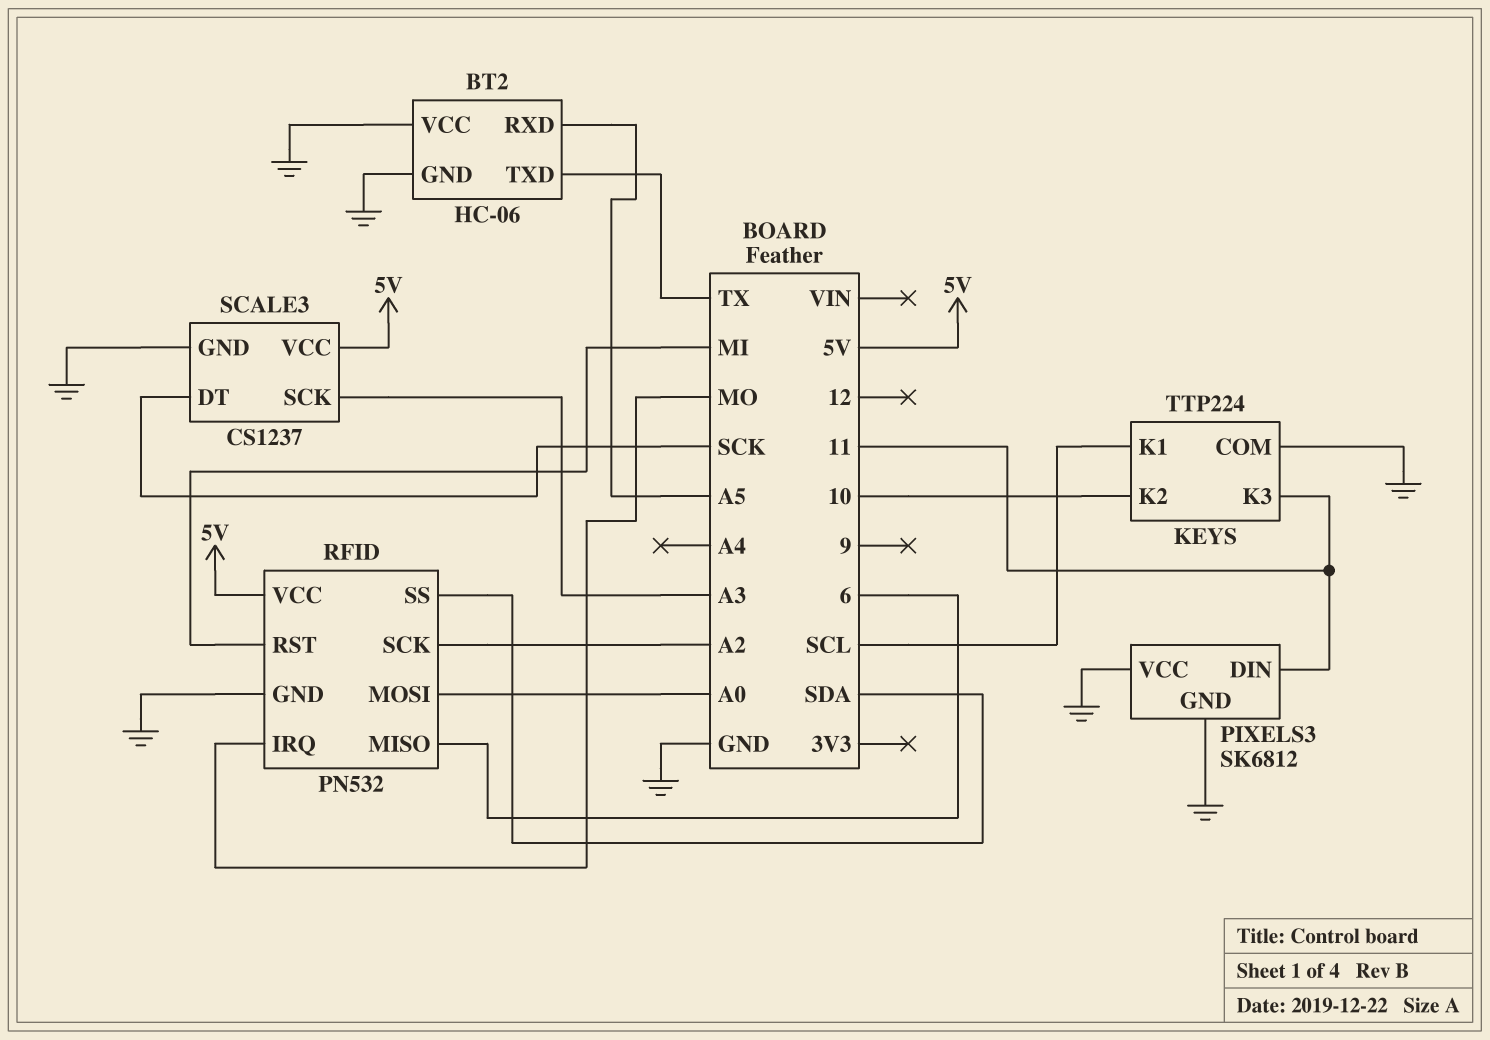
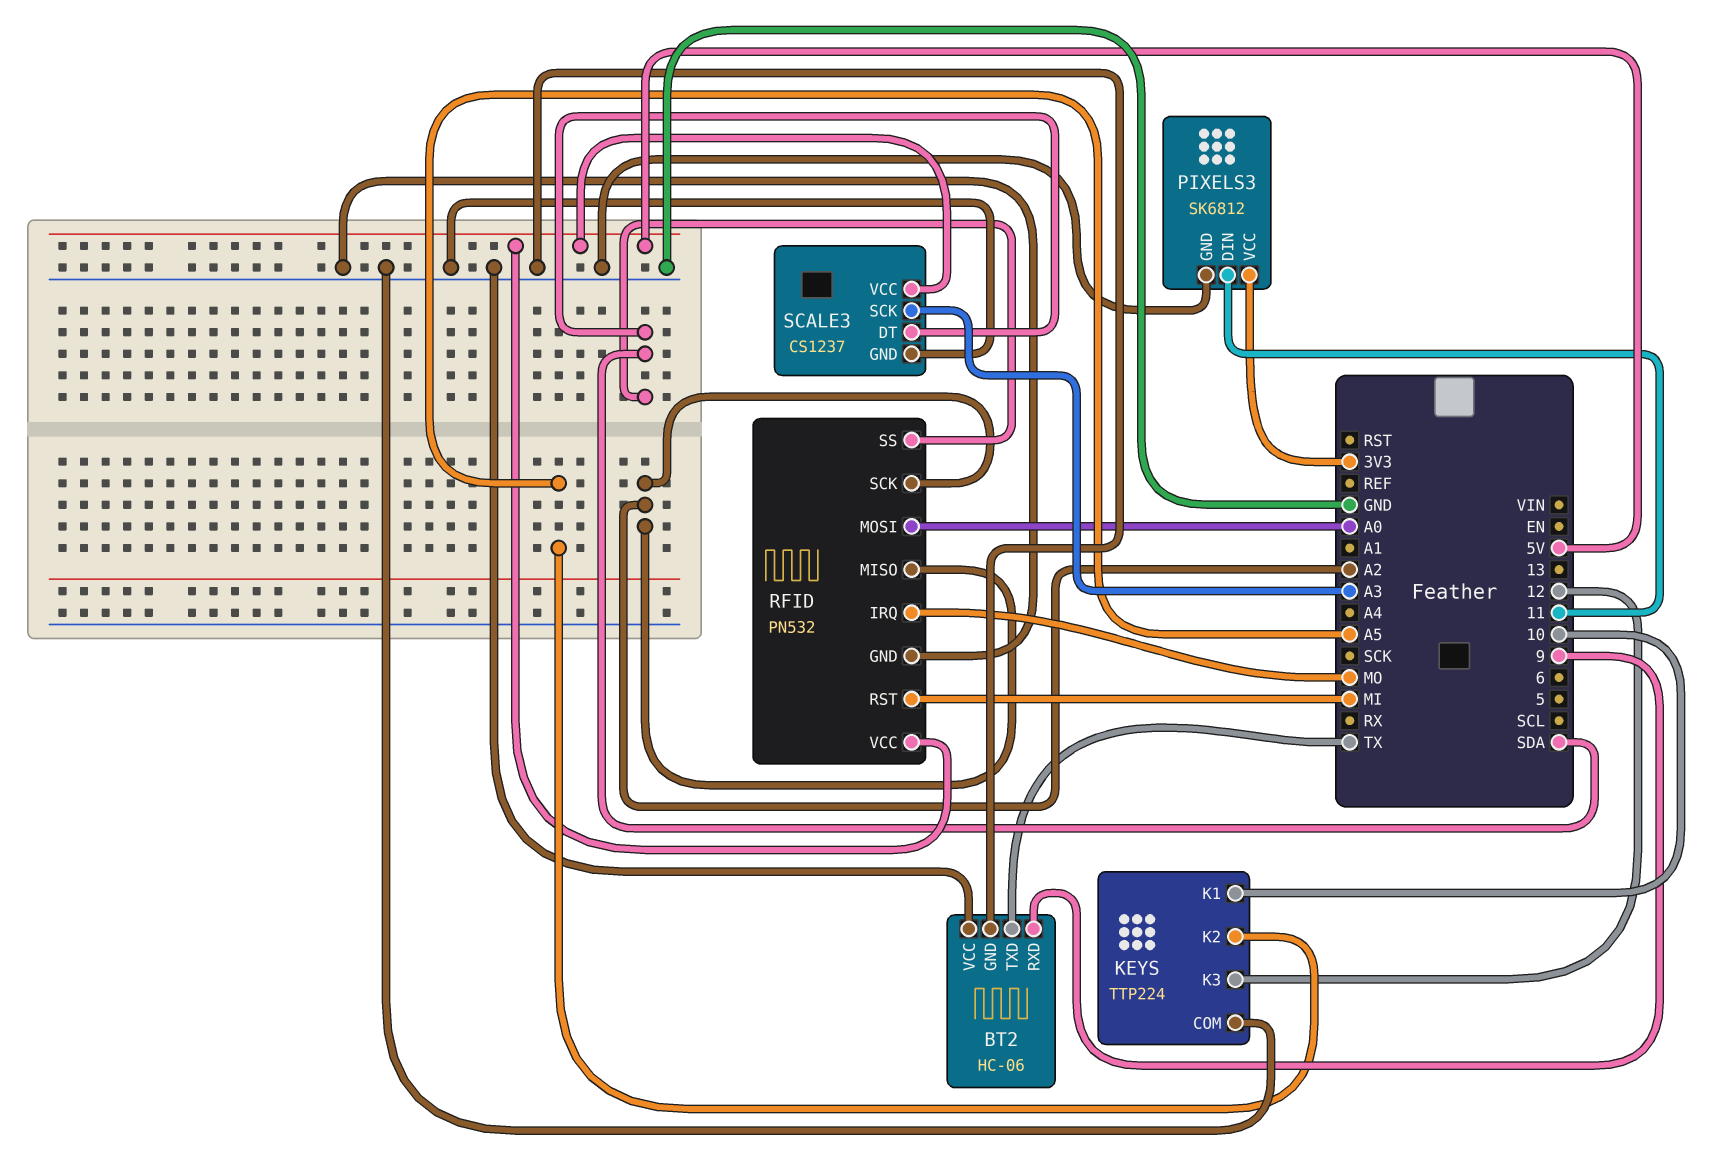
BT2 pin RXD: A5 -> 9
KEYS pin K1: SCL -> 10
KEYS pin K2: 10 -> A5
KEYS pin K3: 11 -> 12
PIXELS3 pin VCC: GND -> 3V3
RFID pin MISO: 6 -> A2
SCALE3 pin DT: SCK -> SDA

